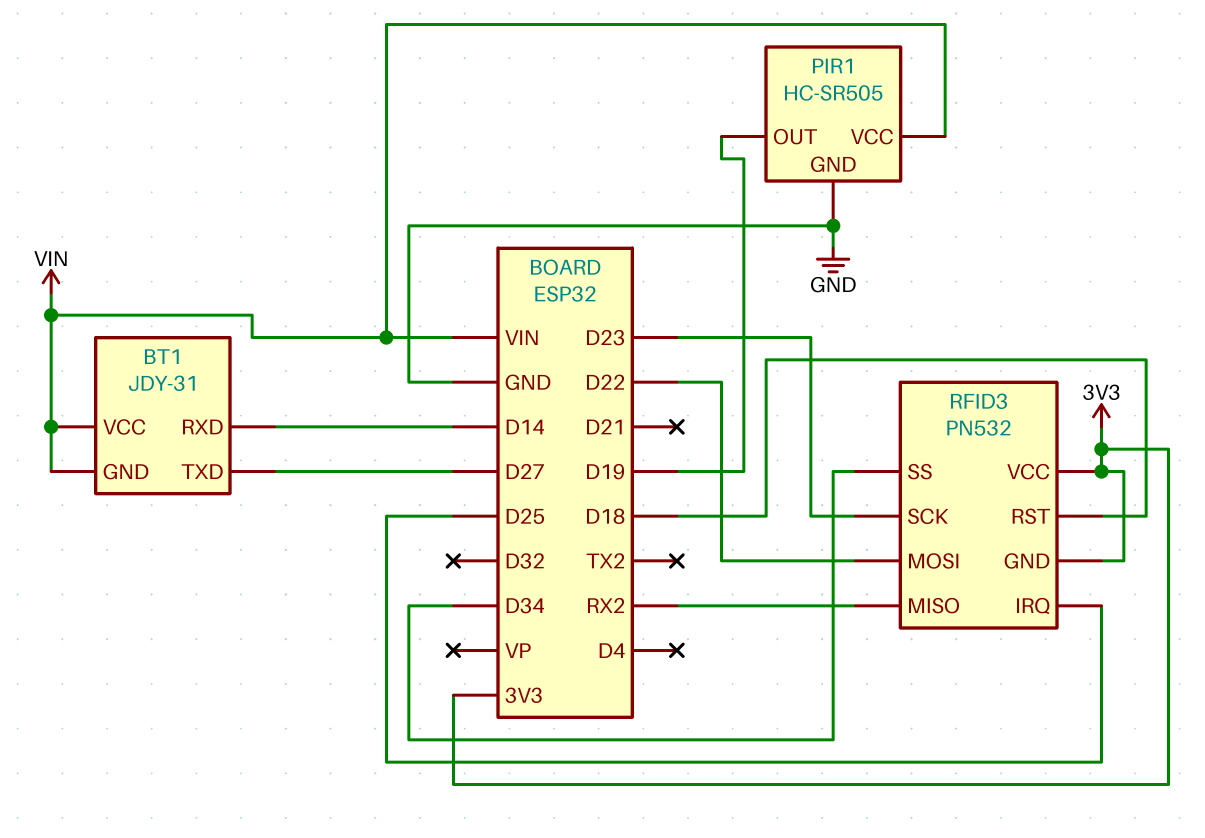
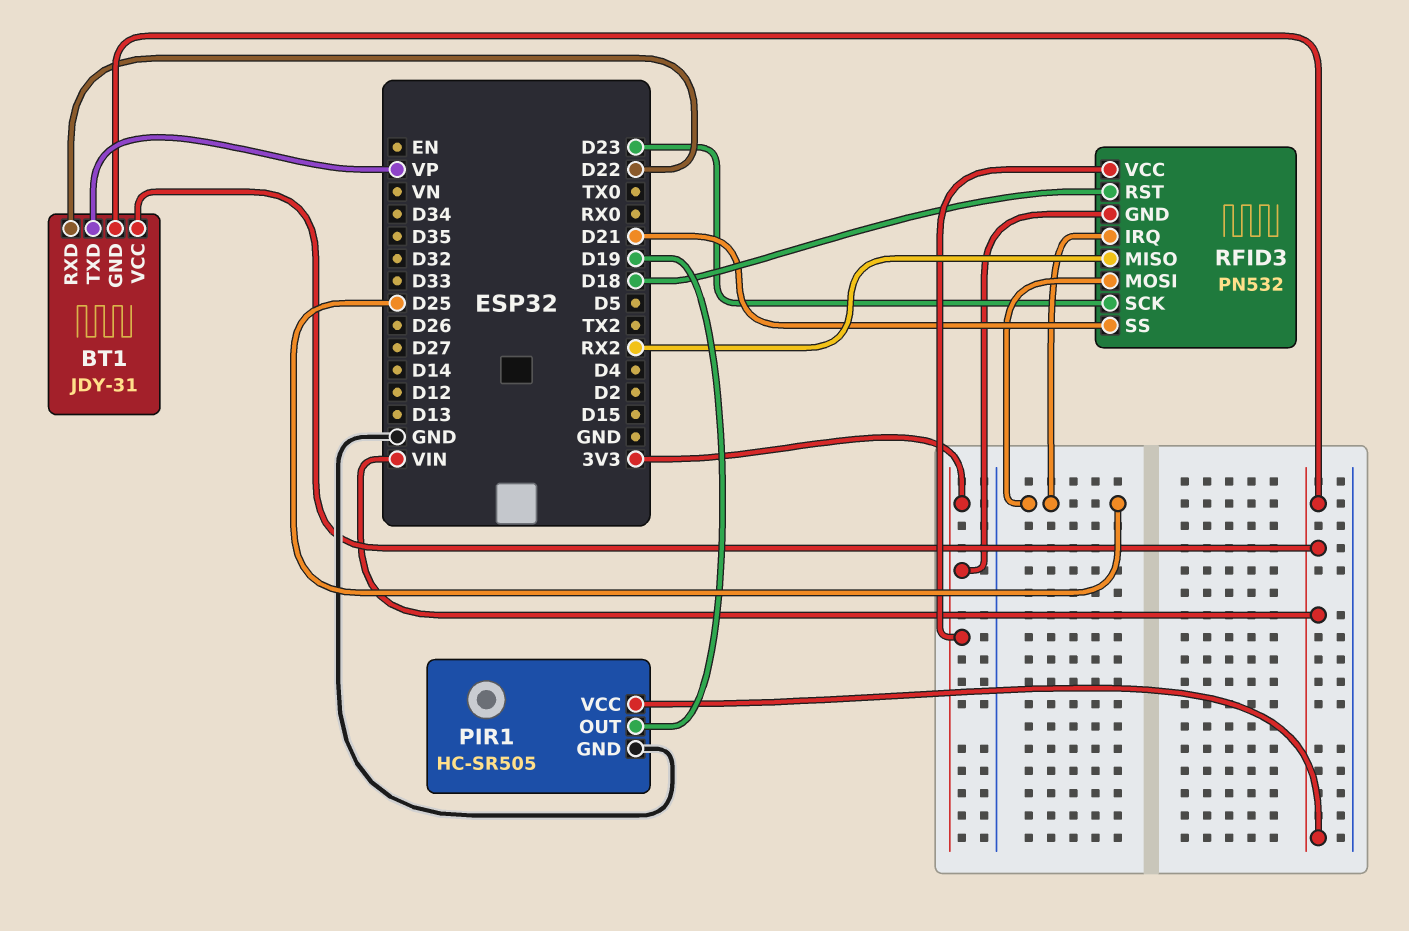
BT1 pin RXD: D14 -> D22
BT1 pin TXD: D27 -> VP
RFID3 pin MOSI: D22 -> D25
RFID3 pin SS: D34 -> D21

